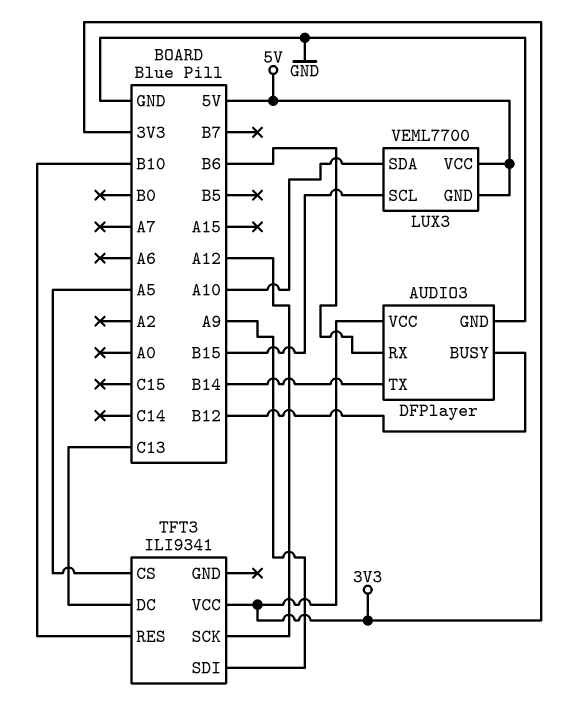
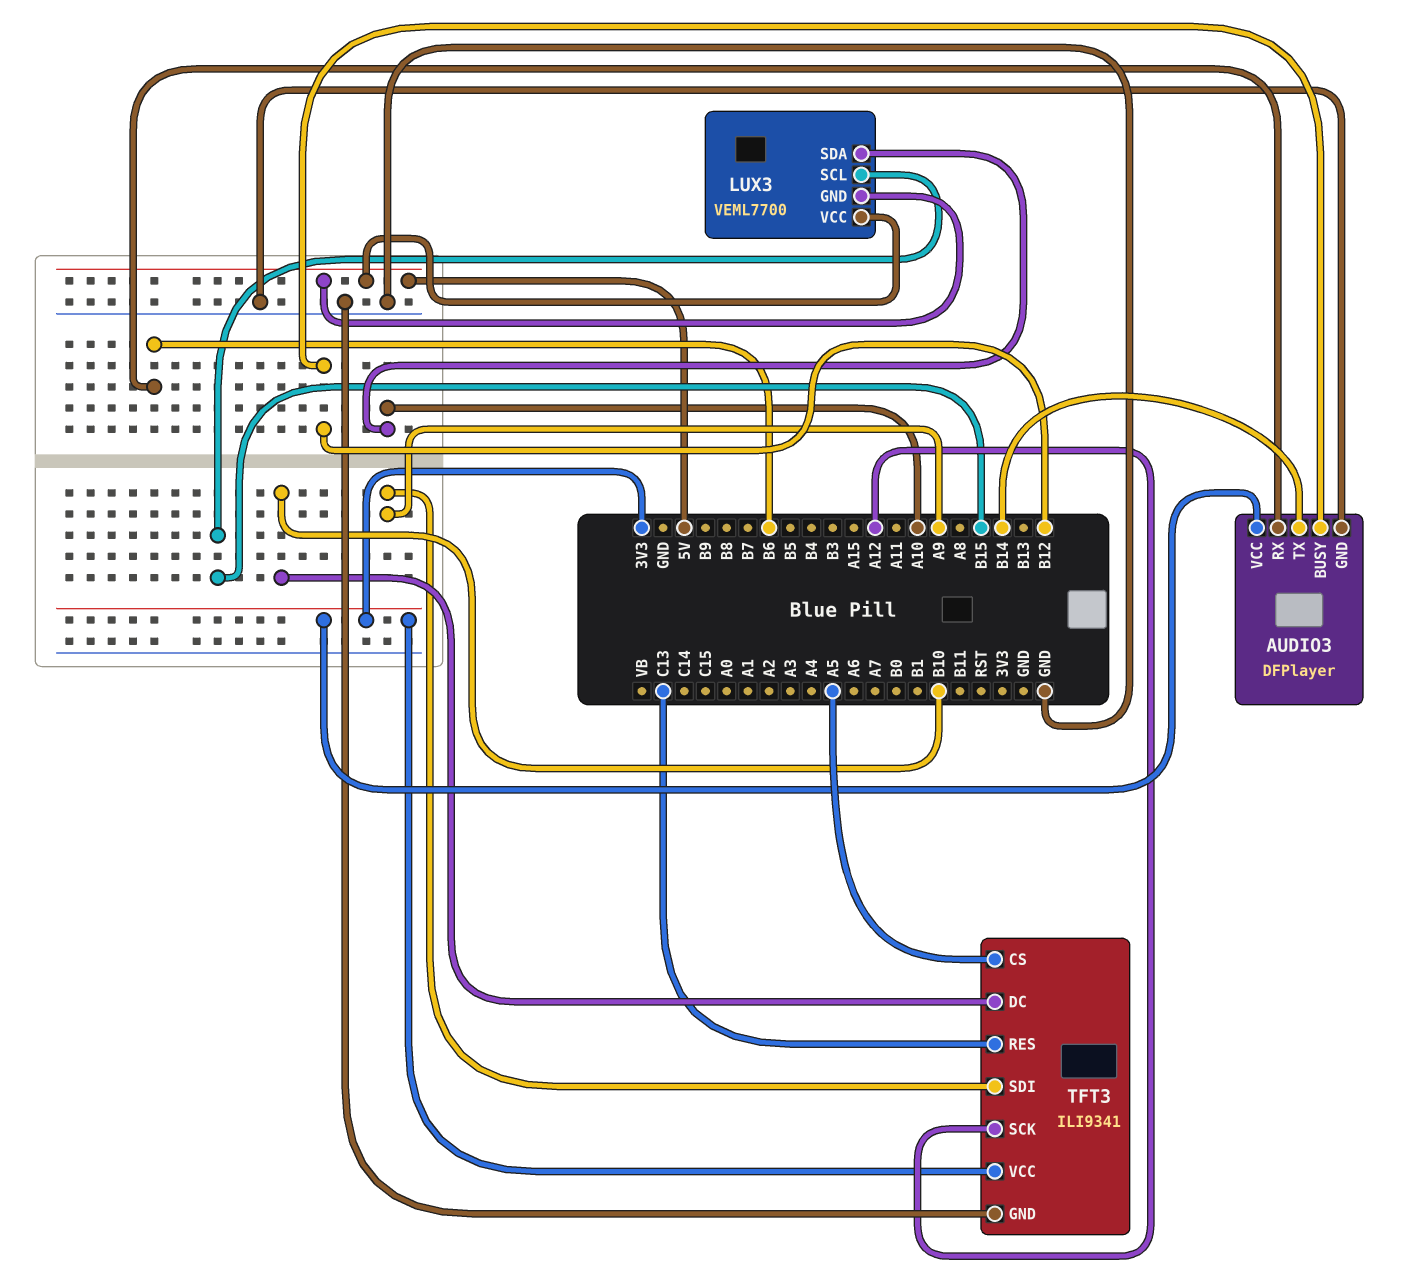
TFT3 pin DC: C13 -> B10
TFT3 pin GND: none -> GND
TFT3 pin RES: B10 -> C13

